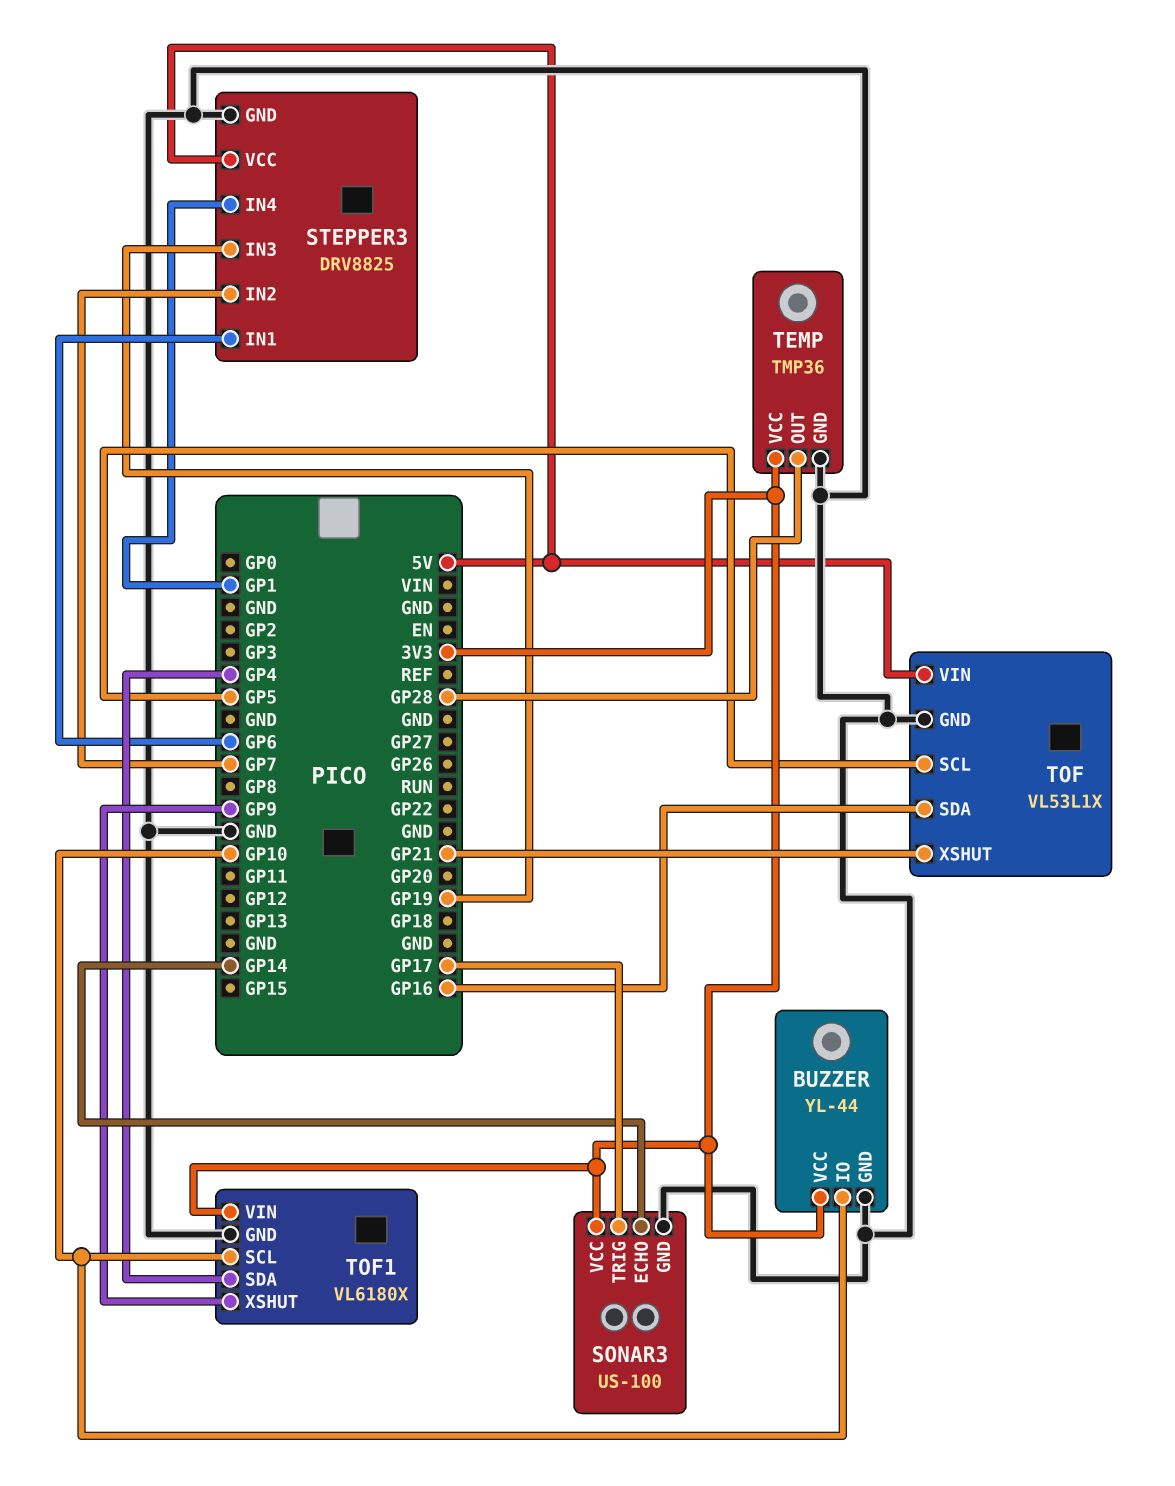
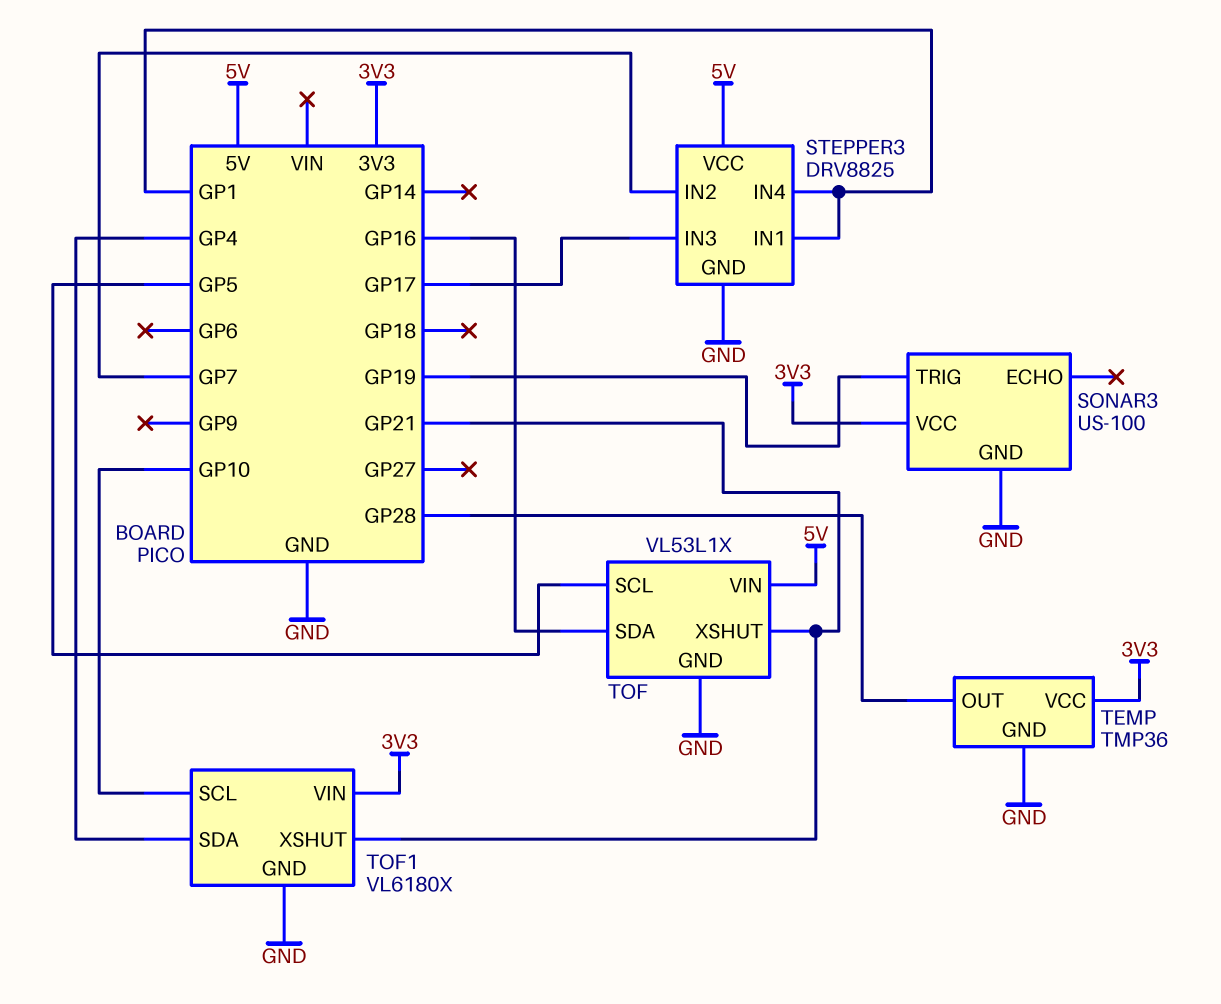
BUZZER: YL-44 -> none
BUZZER pin GND: GND -> none
BUZZER pin IO: GP10 -> none
BUZZER pin VCC: 3V3 -> none
SONAR3 pin ECHO: GP14 -> none
SONAR3 pin TRIG: GP17 -> GP19
STEPPER3 pin IN1: GP6 -> GP1
STEPPER3 pin IN3: GP19 -> GP17
TOF1 pin XSHUT: GP9 -> GP21

